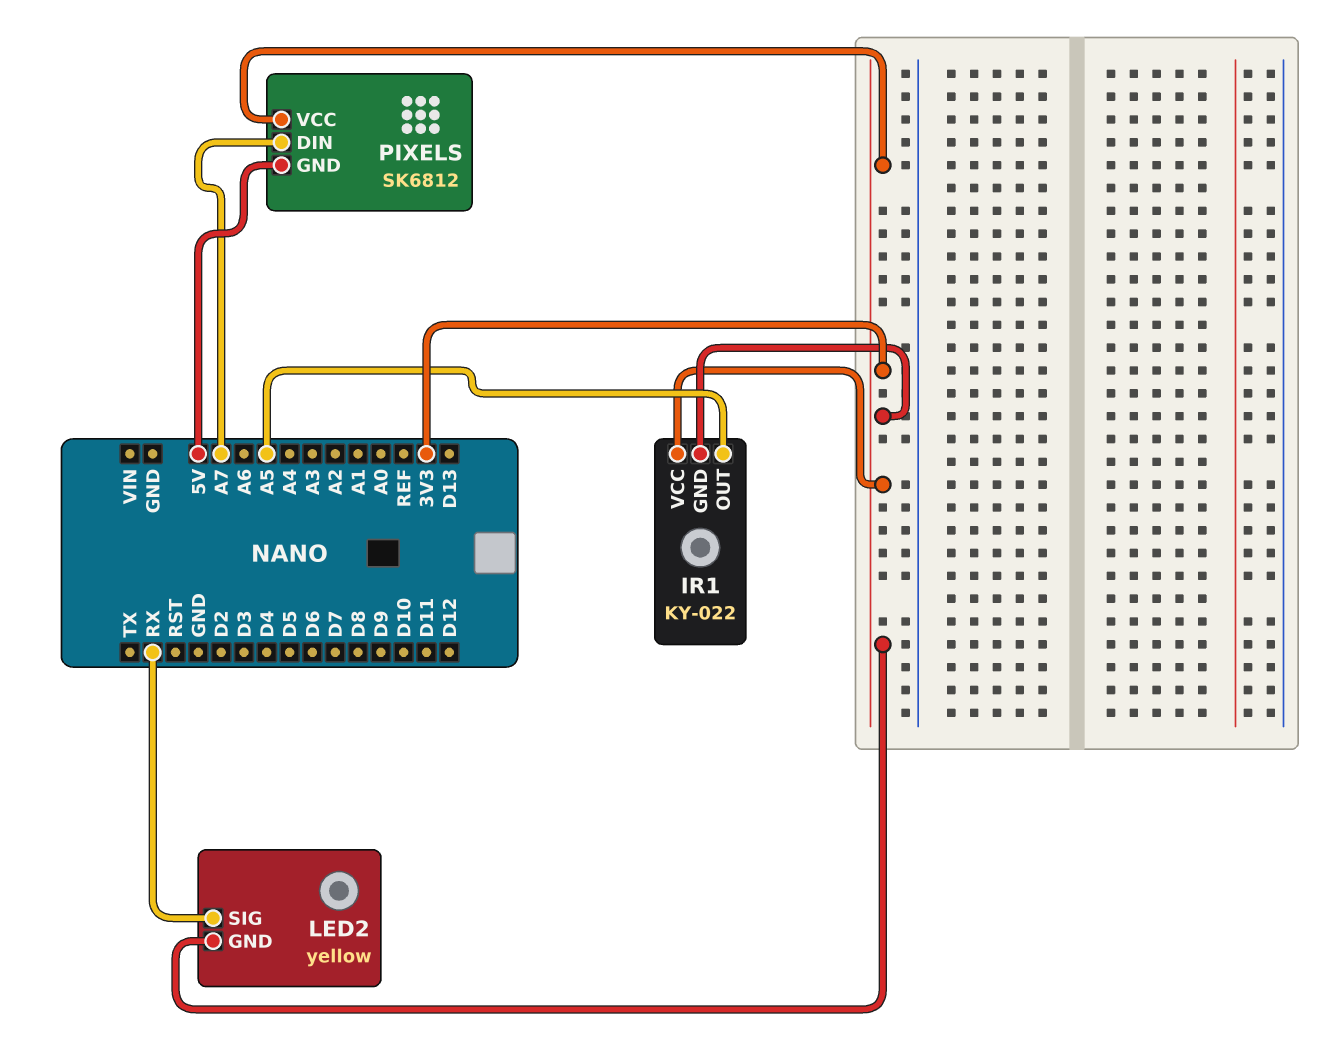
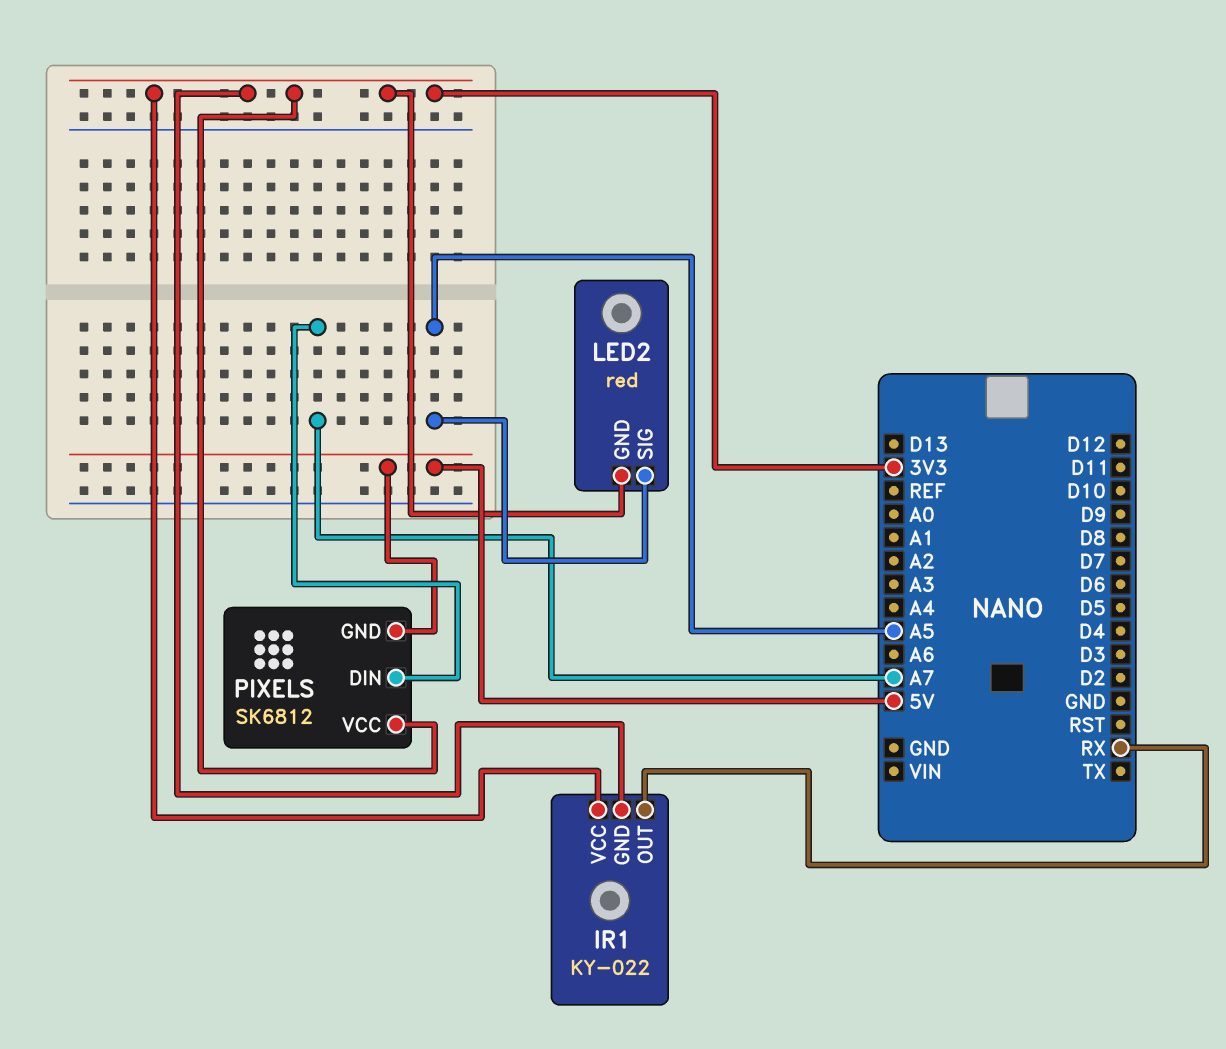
IR1 pin OUT: A5 -> RX
LED2: yellow -> red
LED2 pin SIG: RX -> A5

